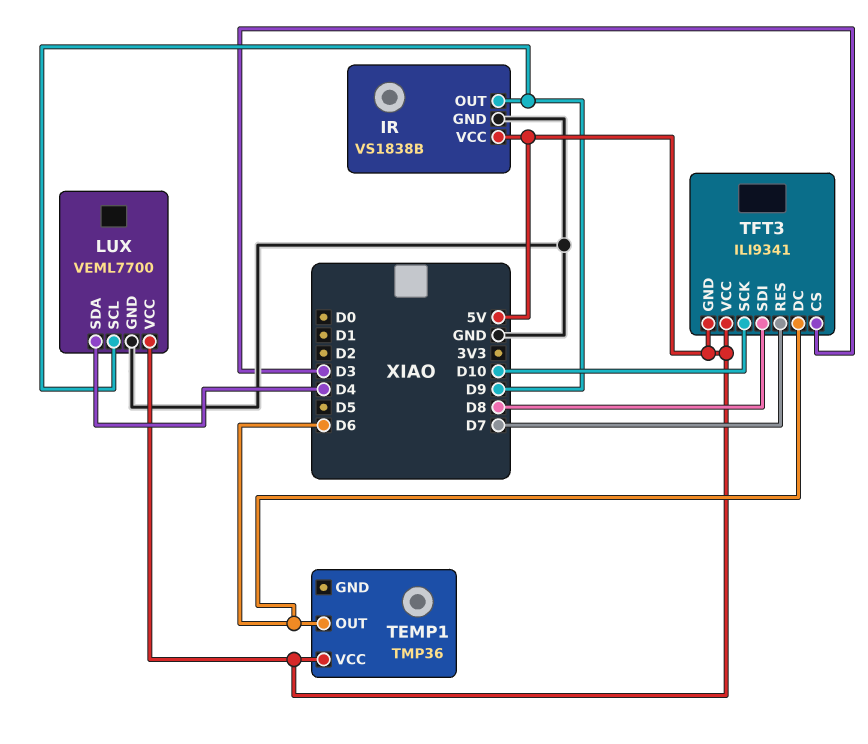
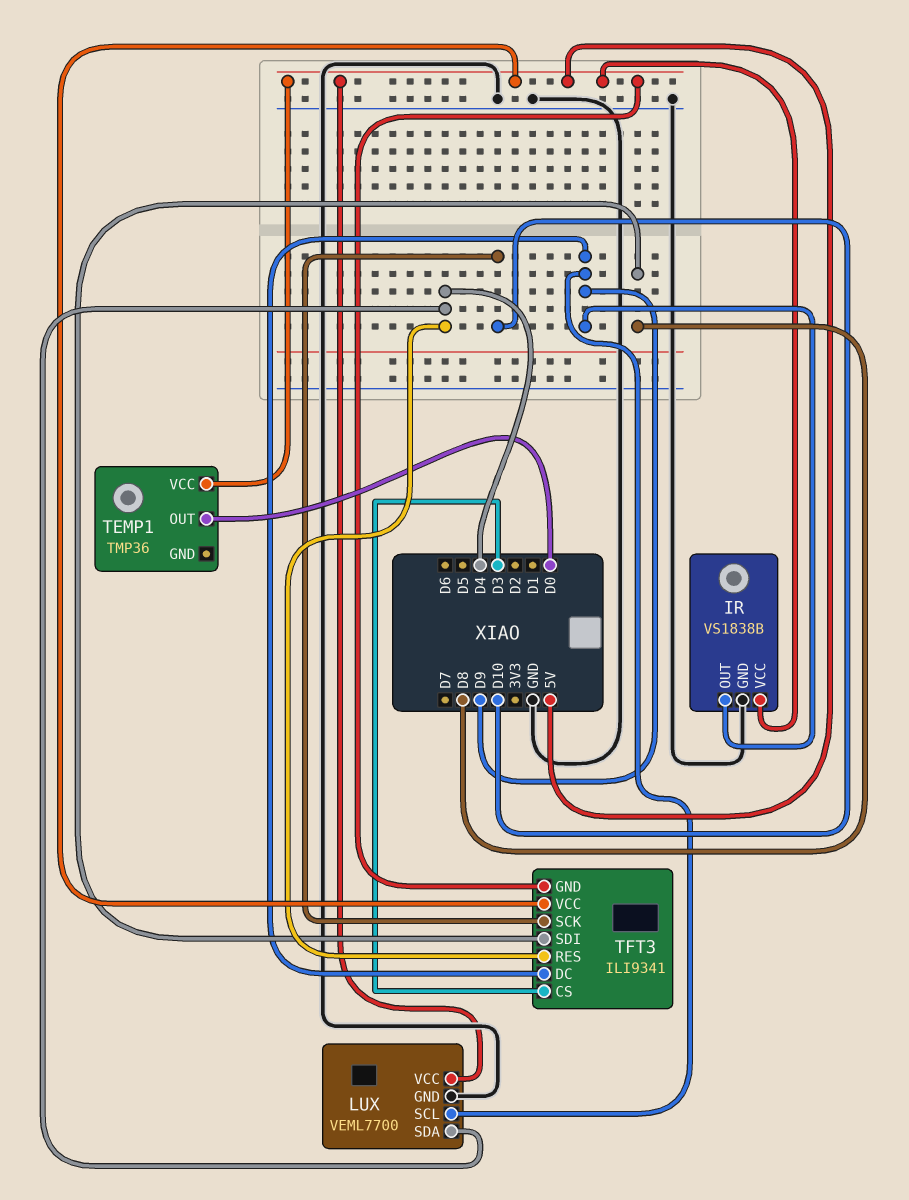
TEMP1 pin OUT: D6 -> D0
TFT3 pin DC: D6 -> D9
TFT3 pin RES: D7 -> D4

